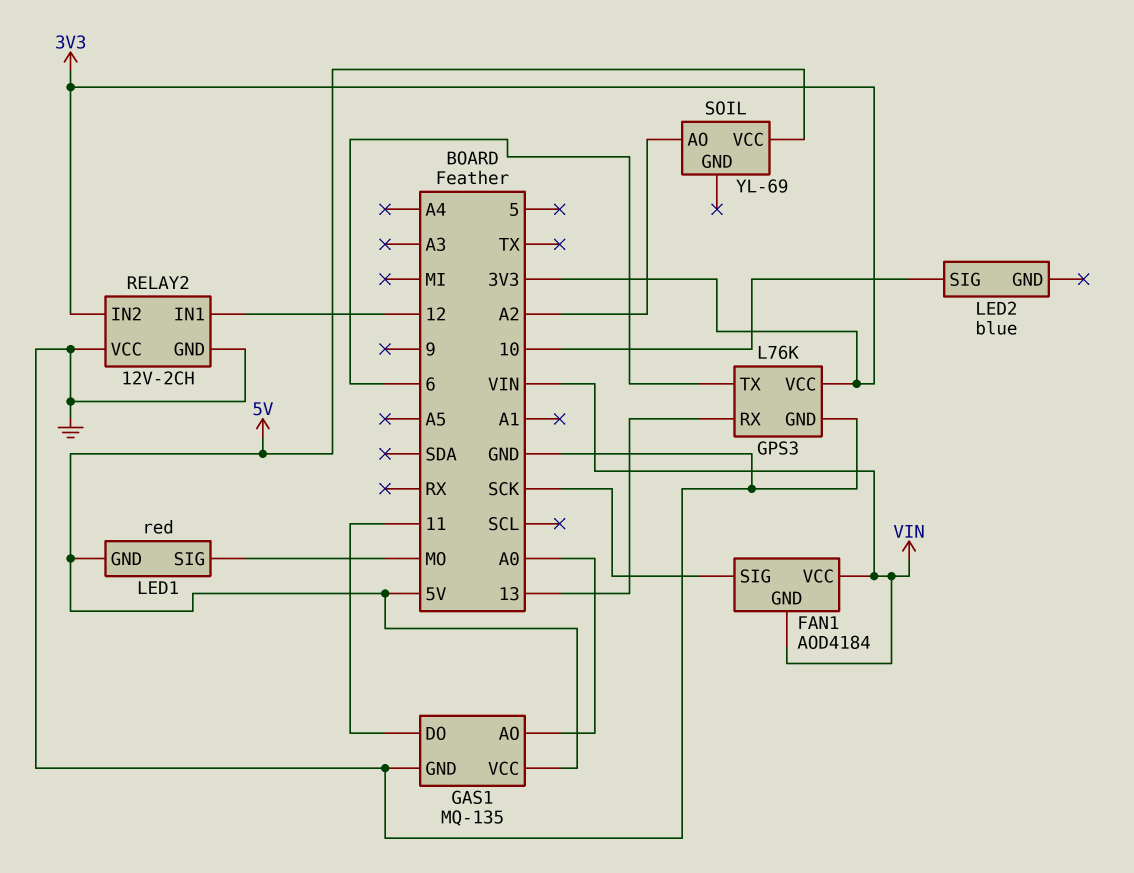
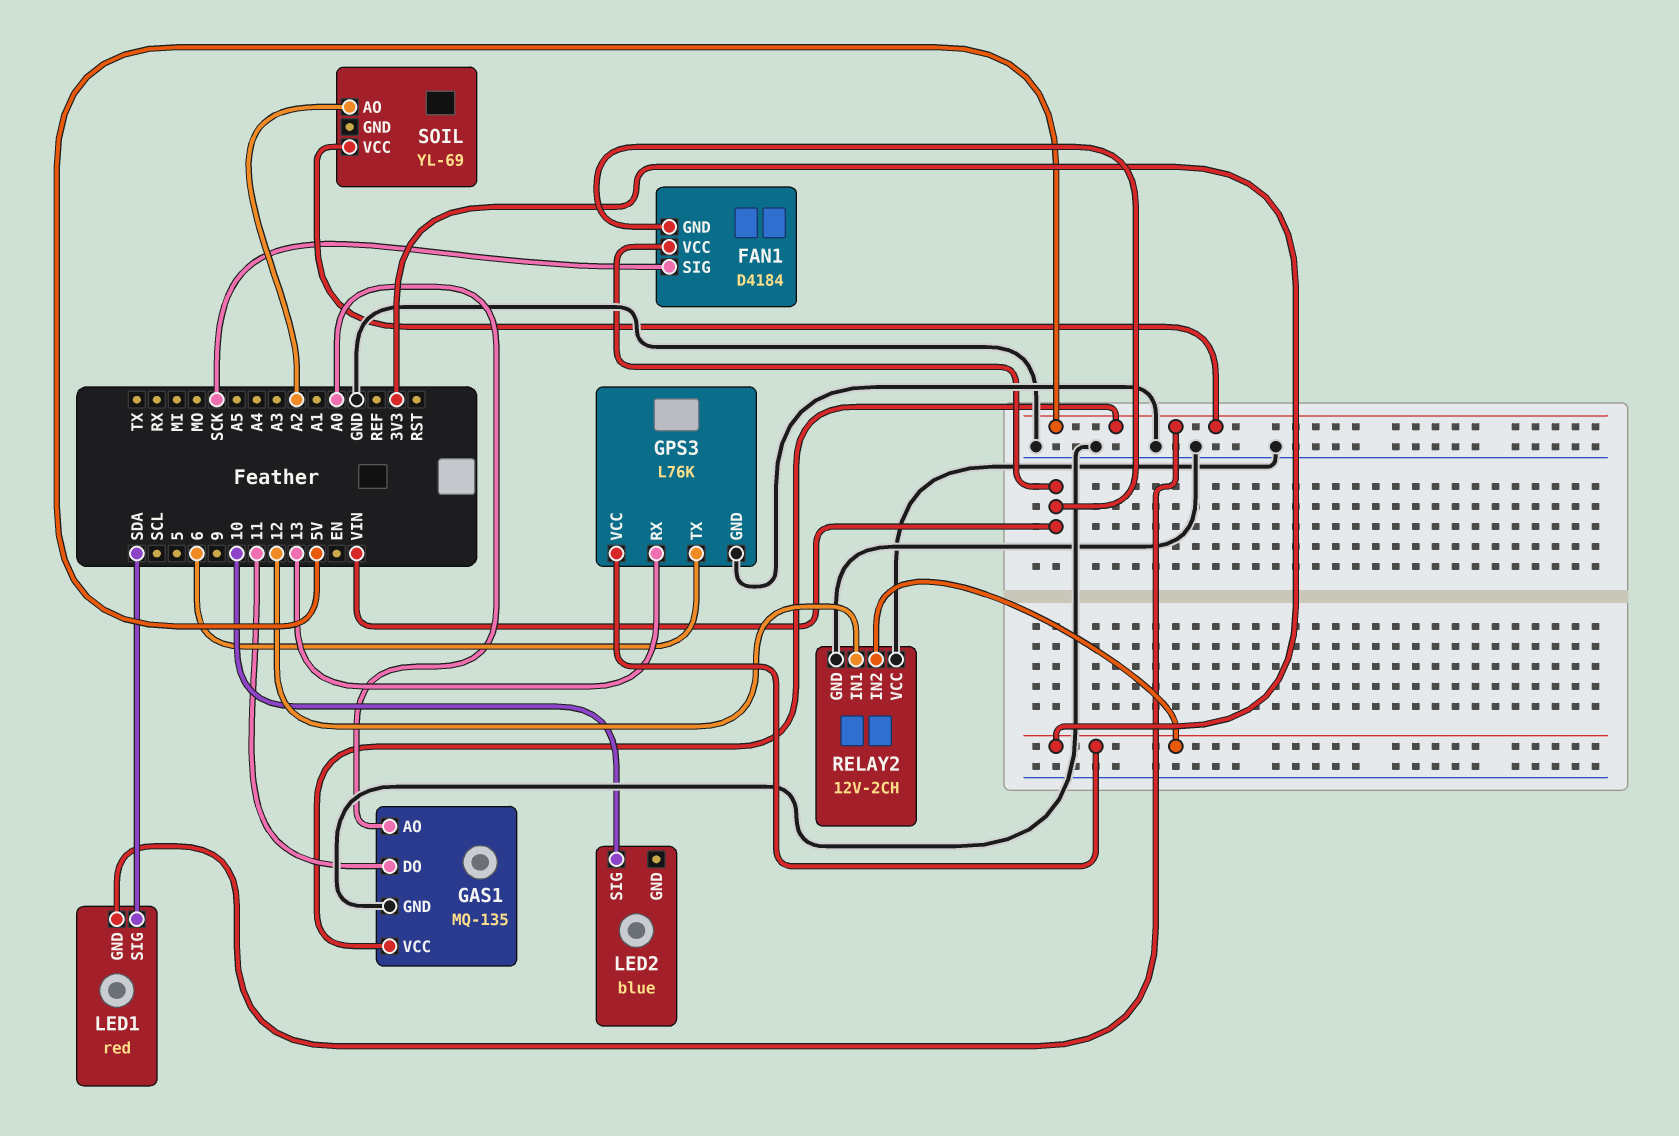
FAN1: AOD4184 -> D4184
LED1 pin SIG: MO -> SDA

